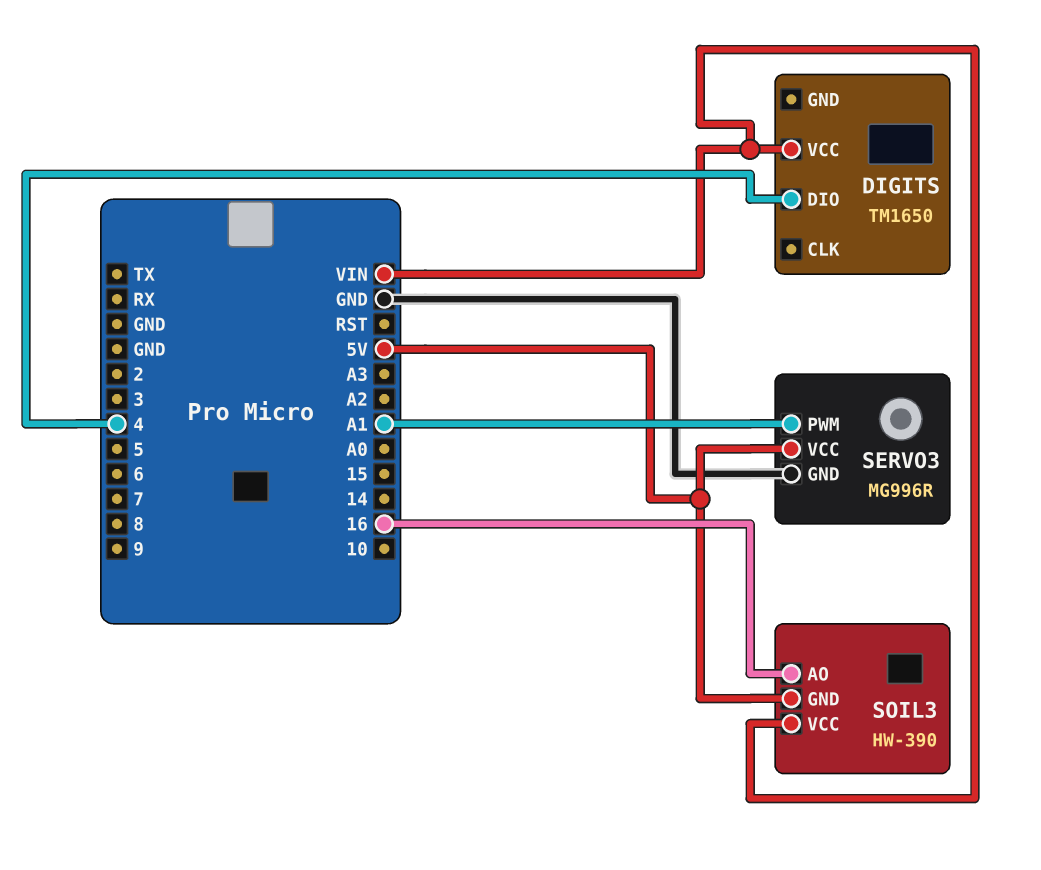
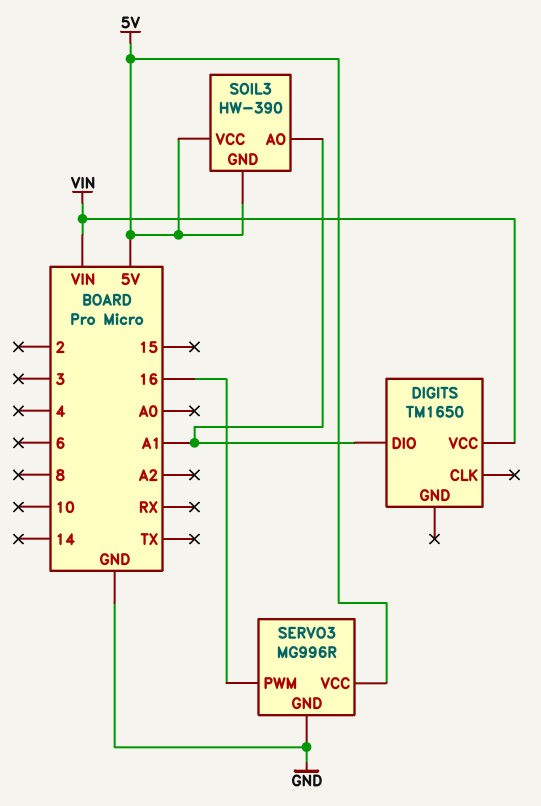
DIGITS pin DIO: 4 -> A1
SERVO3 pin PWM: A1 -> 16
SOIL3 pin AO: 16 -> A1
SOIL3 pin VCC: VIN -> 5V

